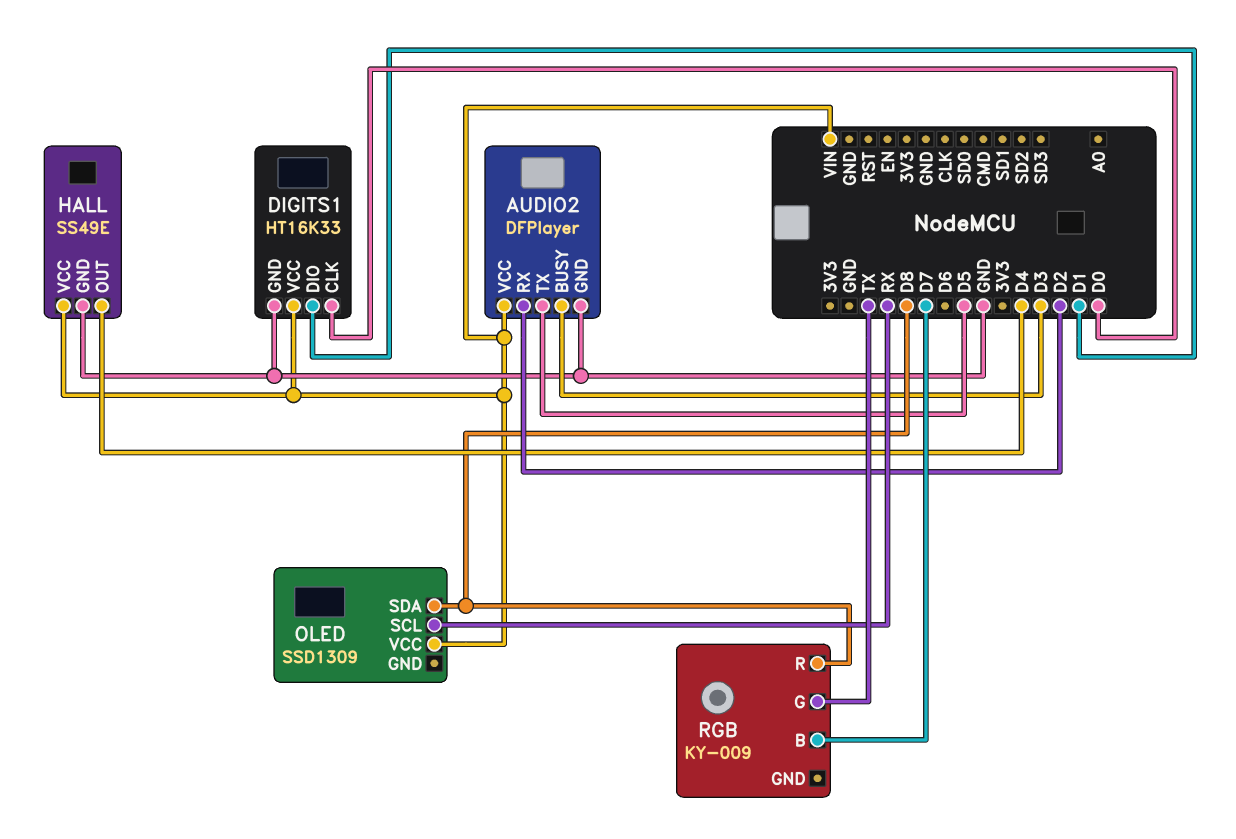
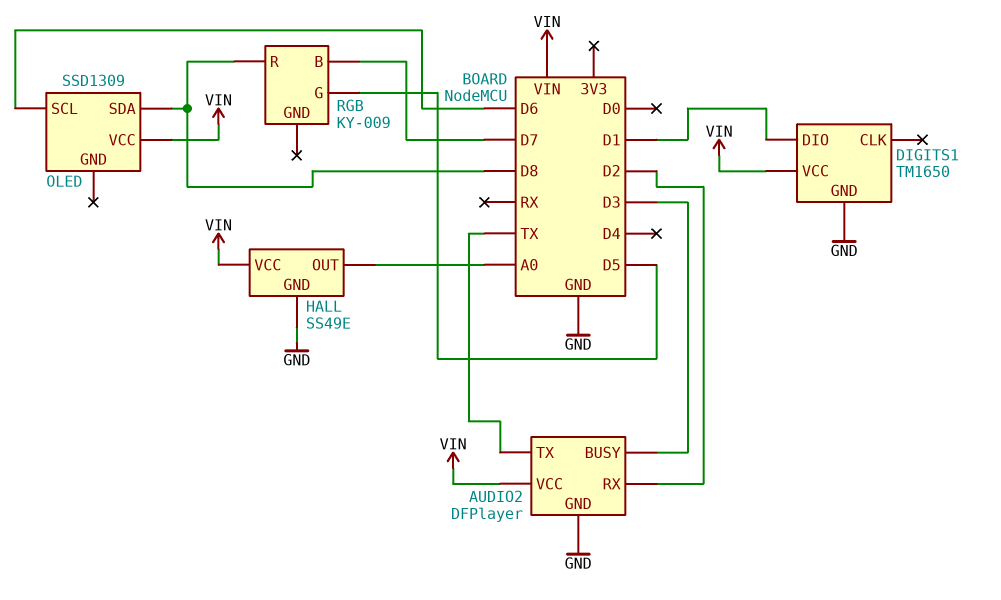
AUDIO2 pin TX: D5 -> TX
DIGITS1: HT16K33 -> TM1650
DIGITS1 pin CLK: D0 -> none
HALL pin OUT: D4 -> A0
OLED pin SCL: RX -> D6
RGB pin G: TX -> D5

